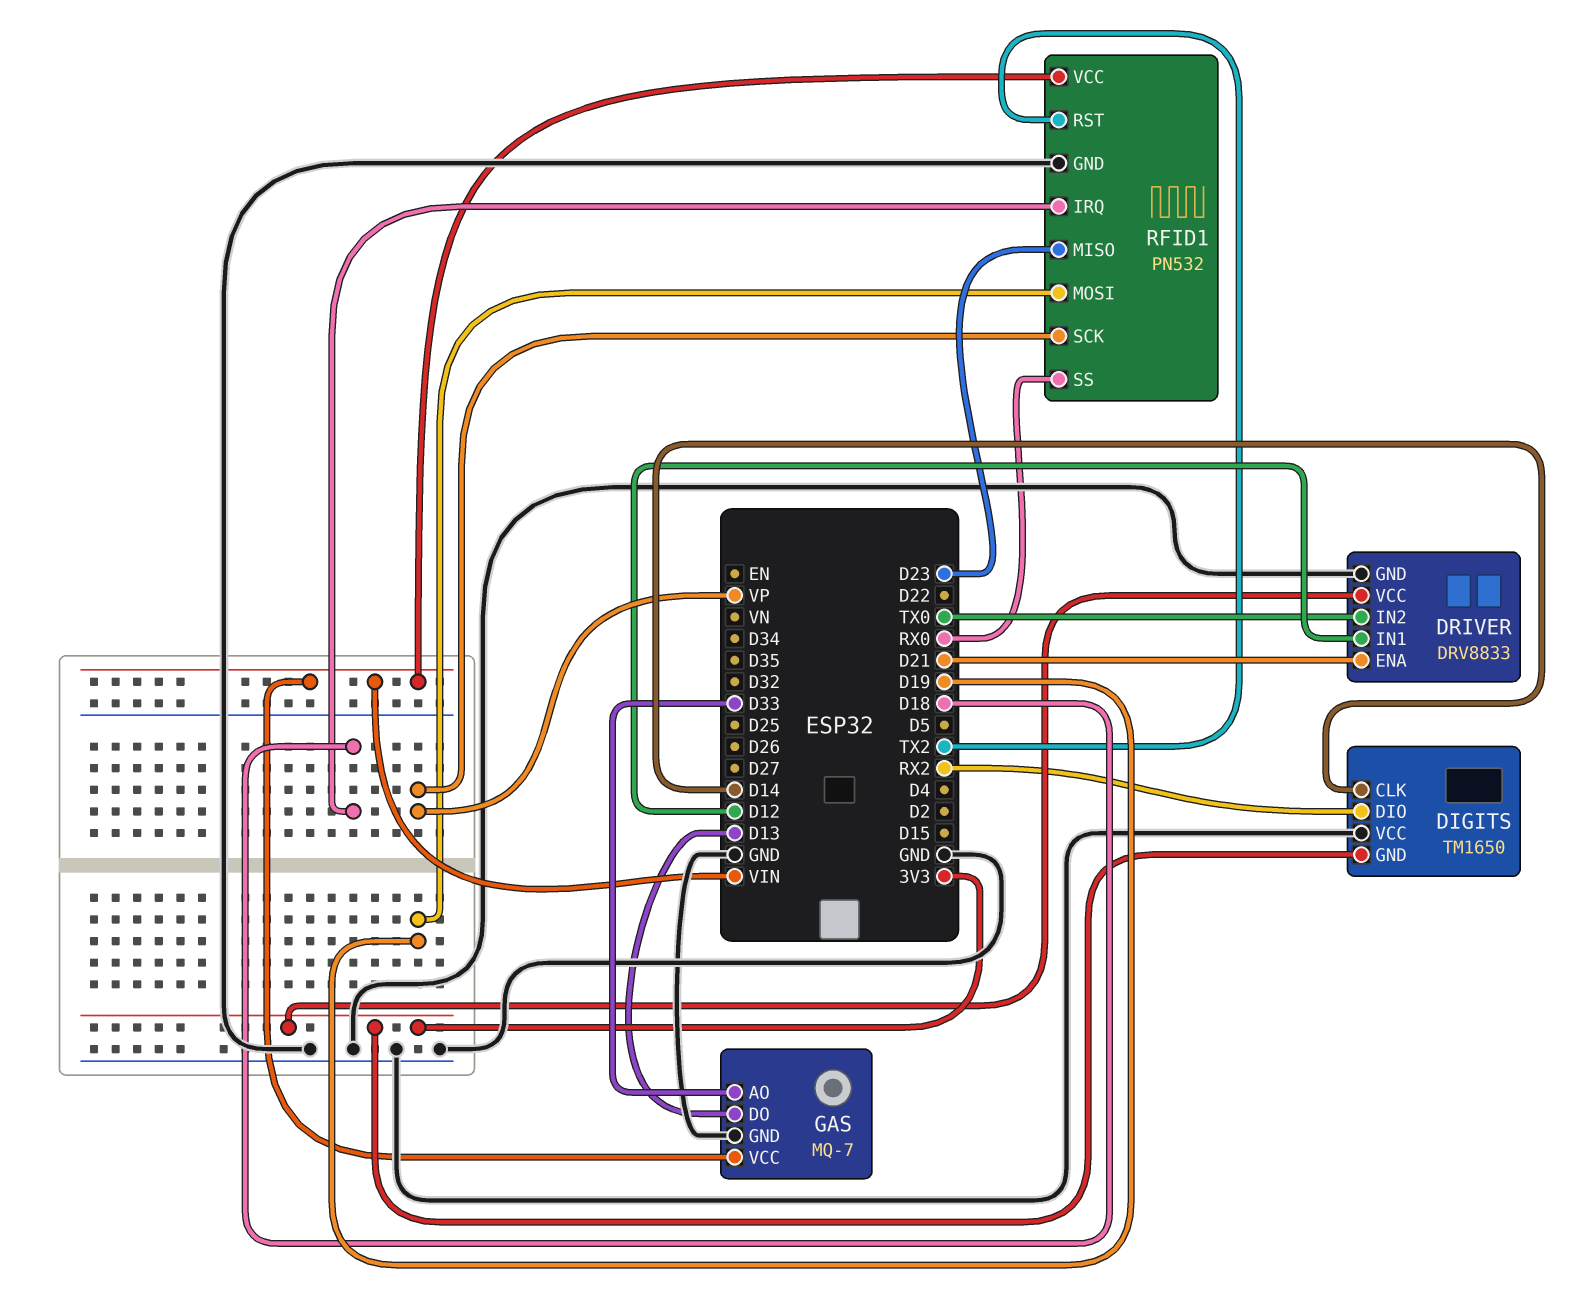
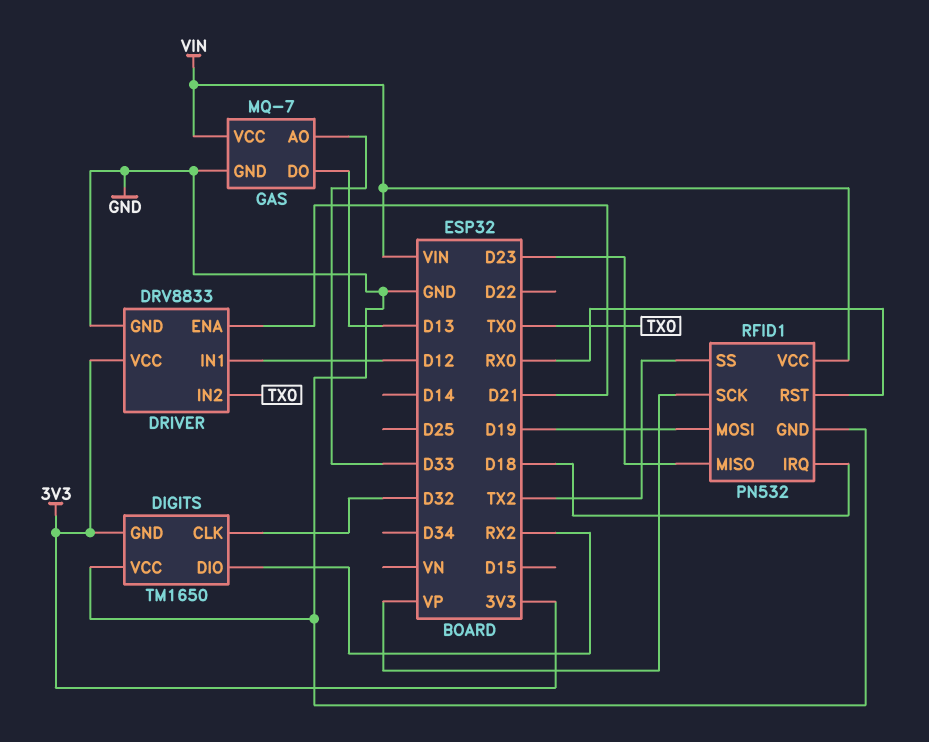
DIGITS pin CLK: D14 -> D32
RFID1 pin RST: TX2 -> RX0
RFID1 pin SS: RX0 -> TX2

